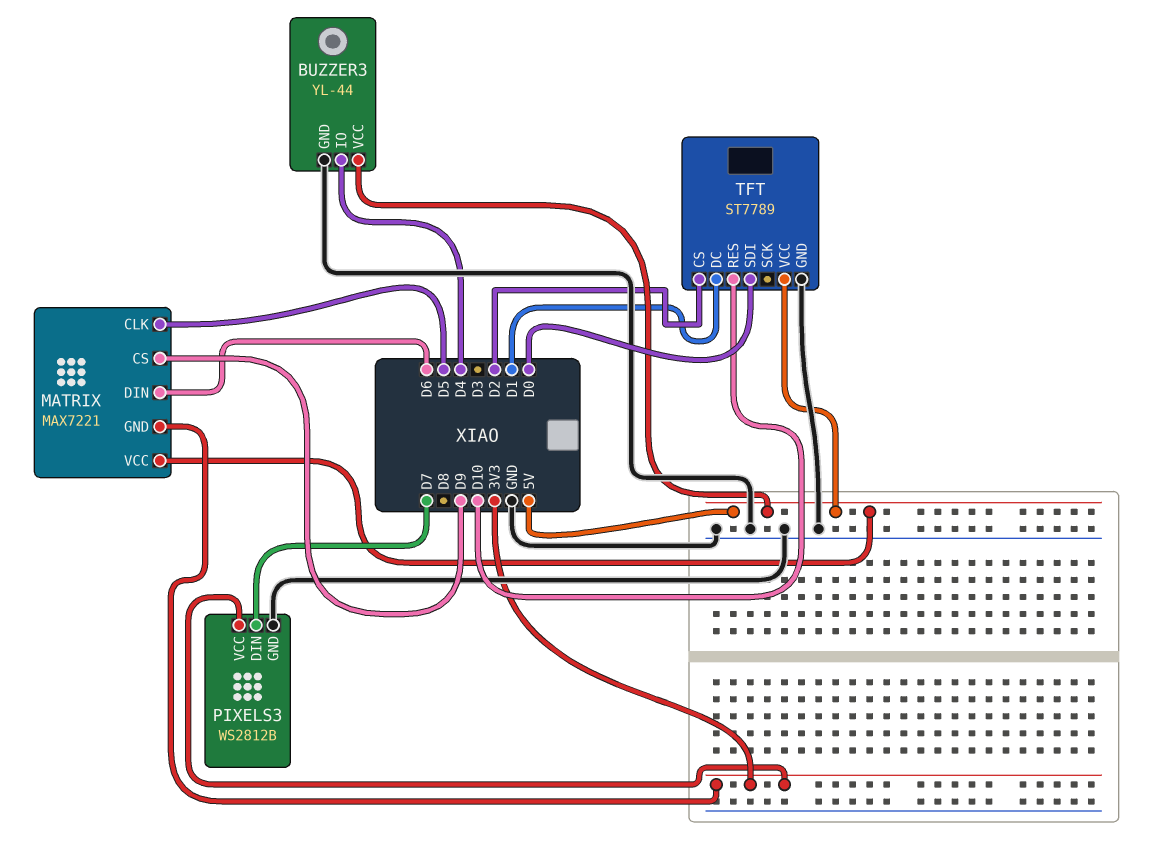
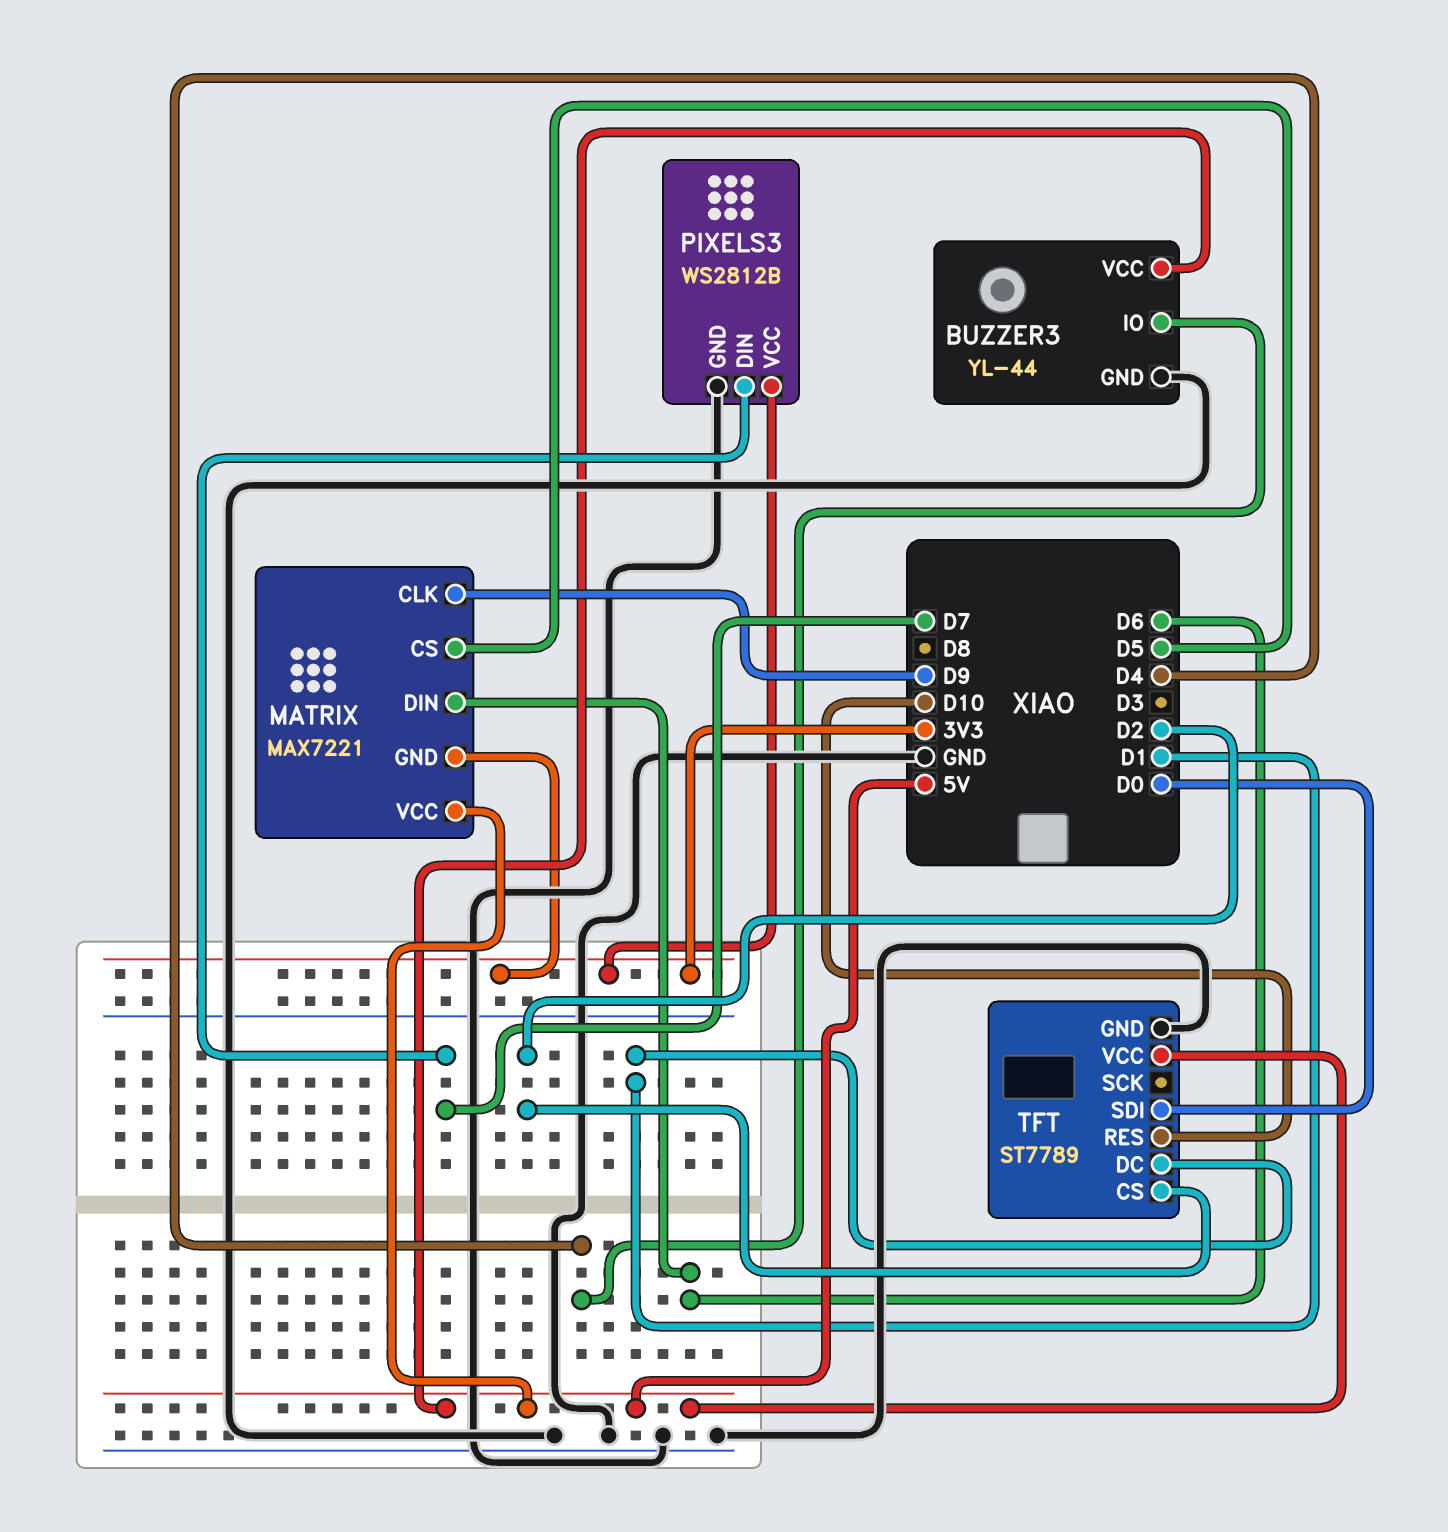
MATRIX pin CLK: D5 -> D9
MATRIX pin CS: D9 -> D5

